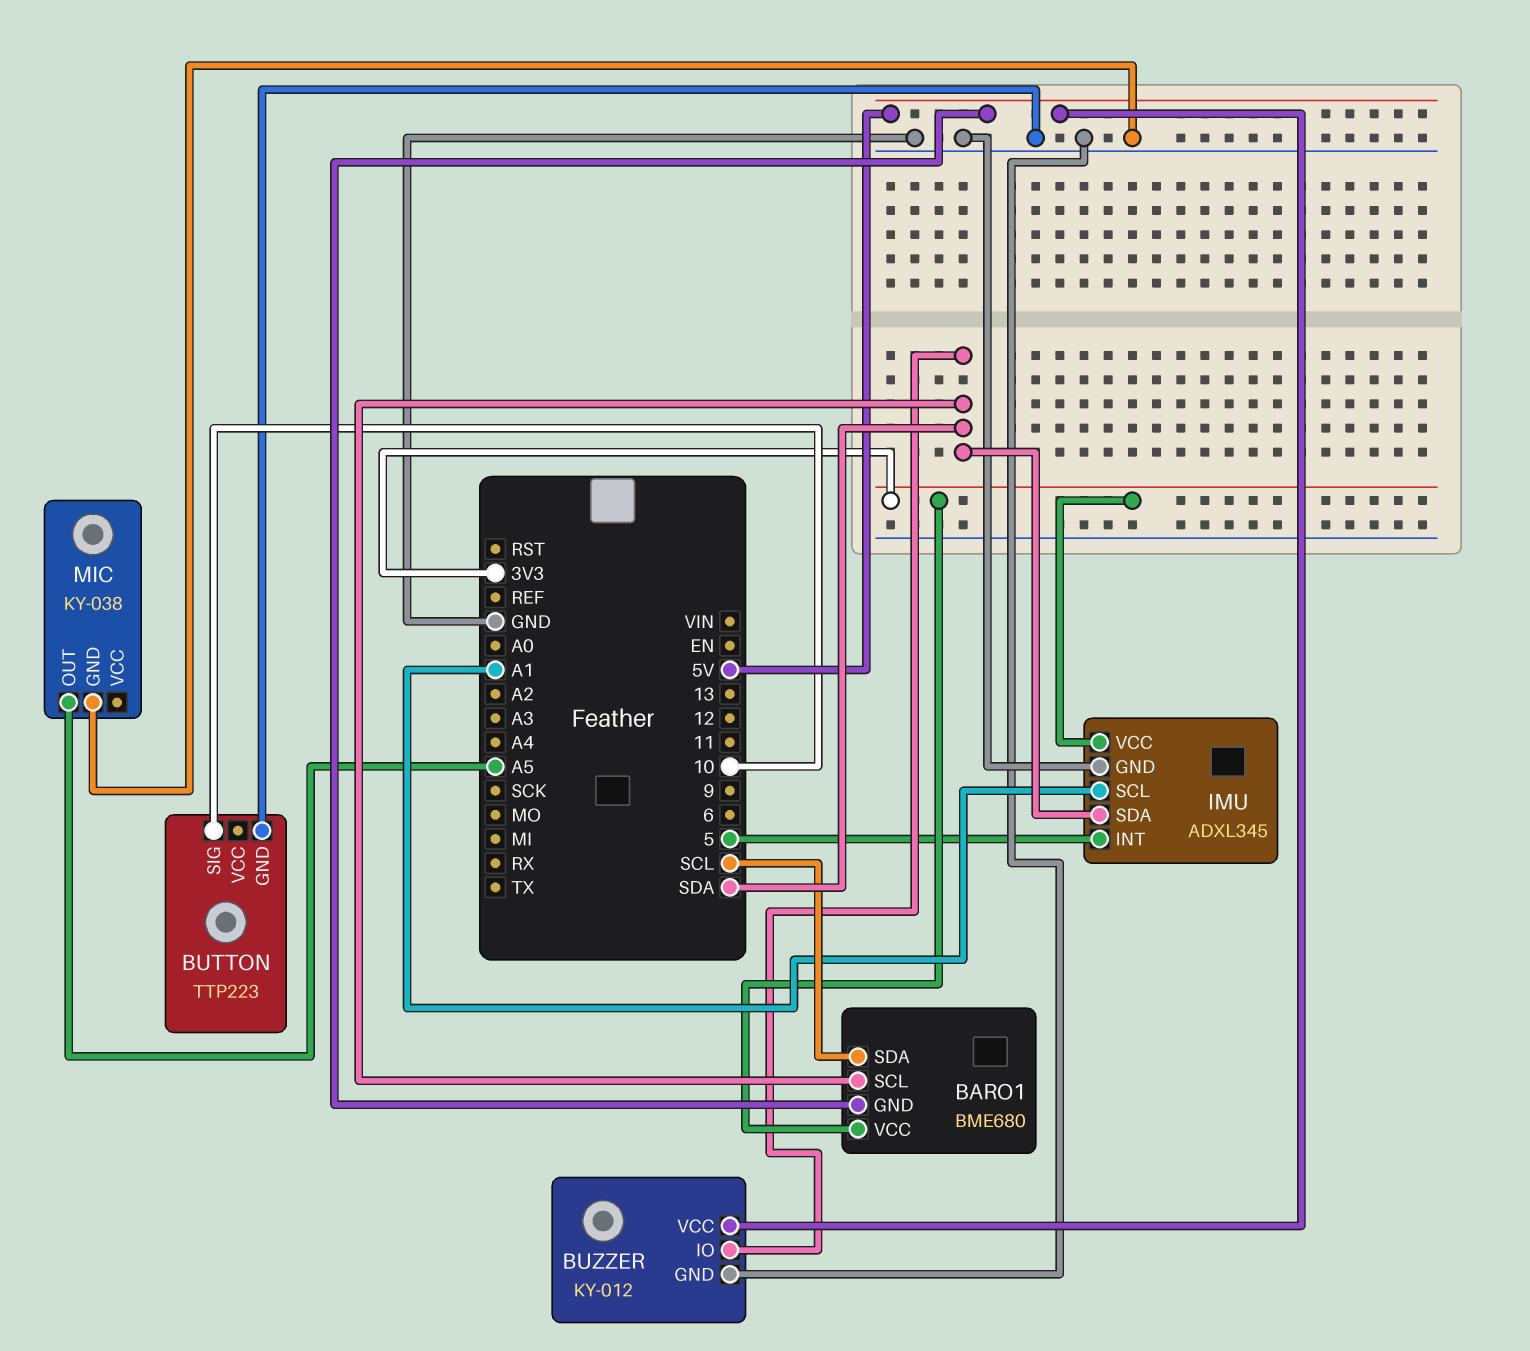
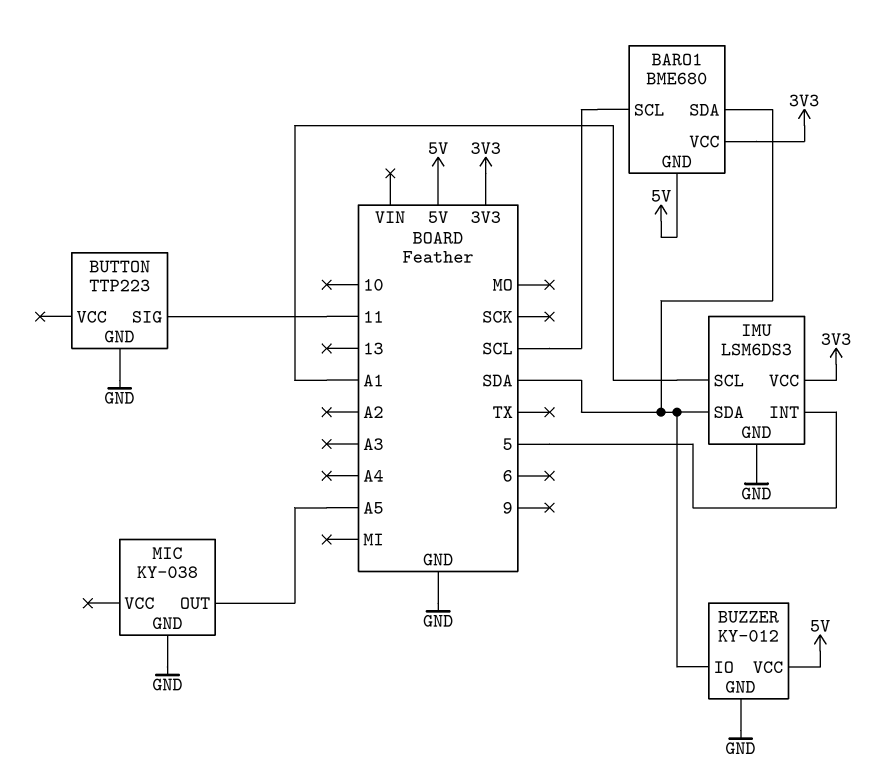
BARO1 pin SCL: SDA -> SCL
BARO1 pin SDA: SCL -> SDA
BUTTON pin SIG: 10 -> 11
IMU: ADXL345 -> LSM6DS3

